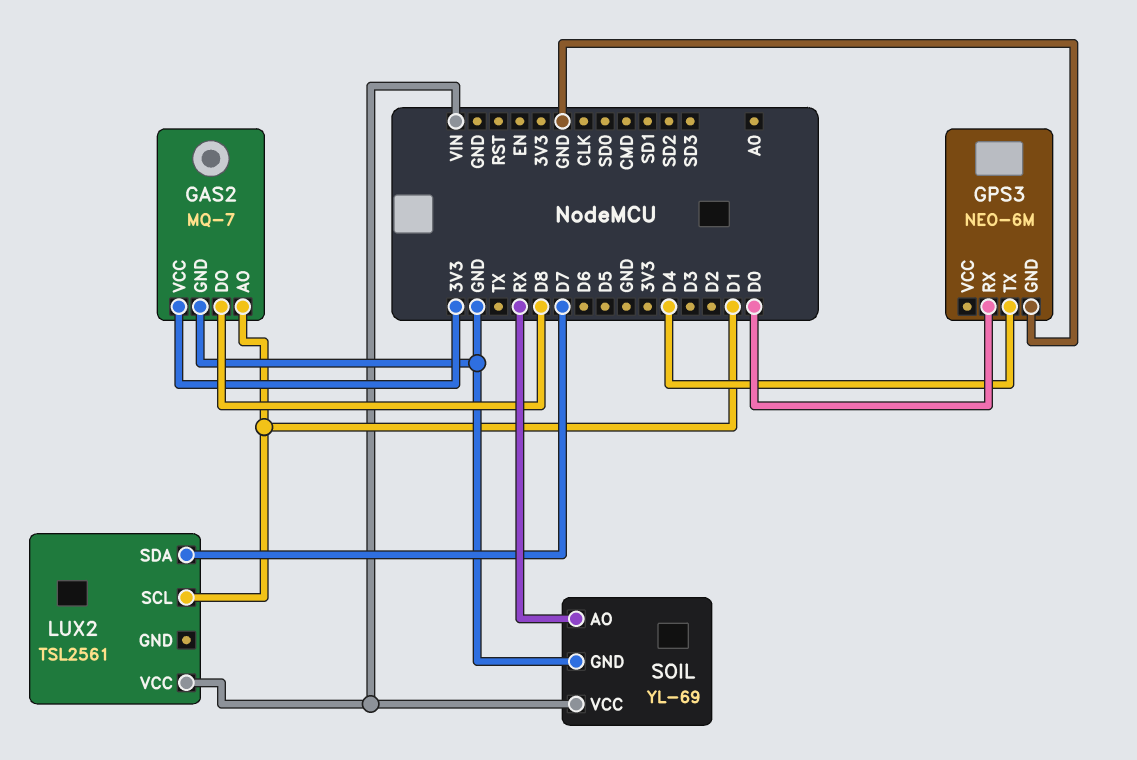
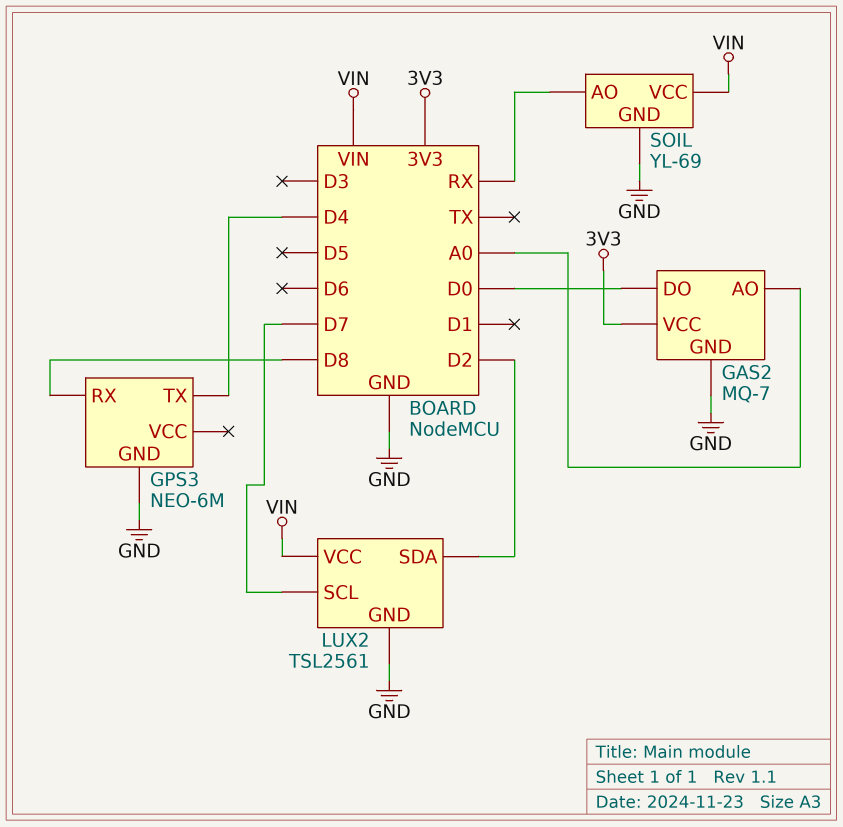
GAS2 pin AO: D1 -> A0
GAS2 pin DO: D8 -> D0
GPS3 pin RX: D0 -> D8
LUX2 pin GND: none -> GND
LUX2 pin SCL: D1 -> D7
LUX2 pin SDA: D7 -> D2

